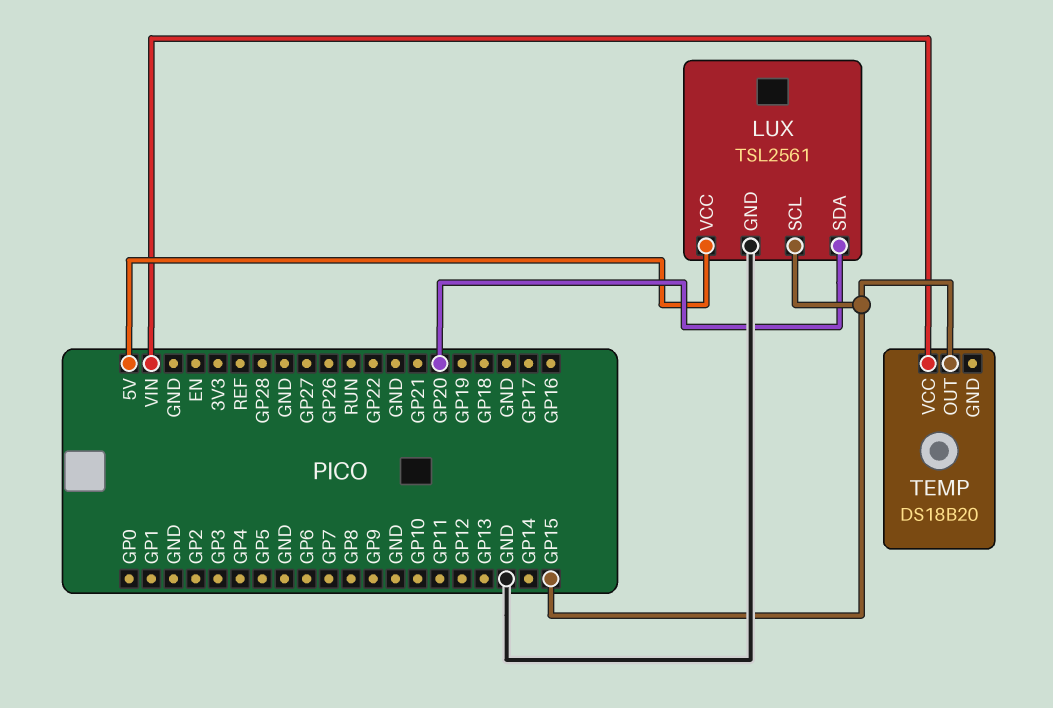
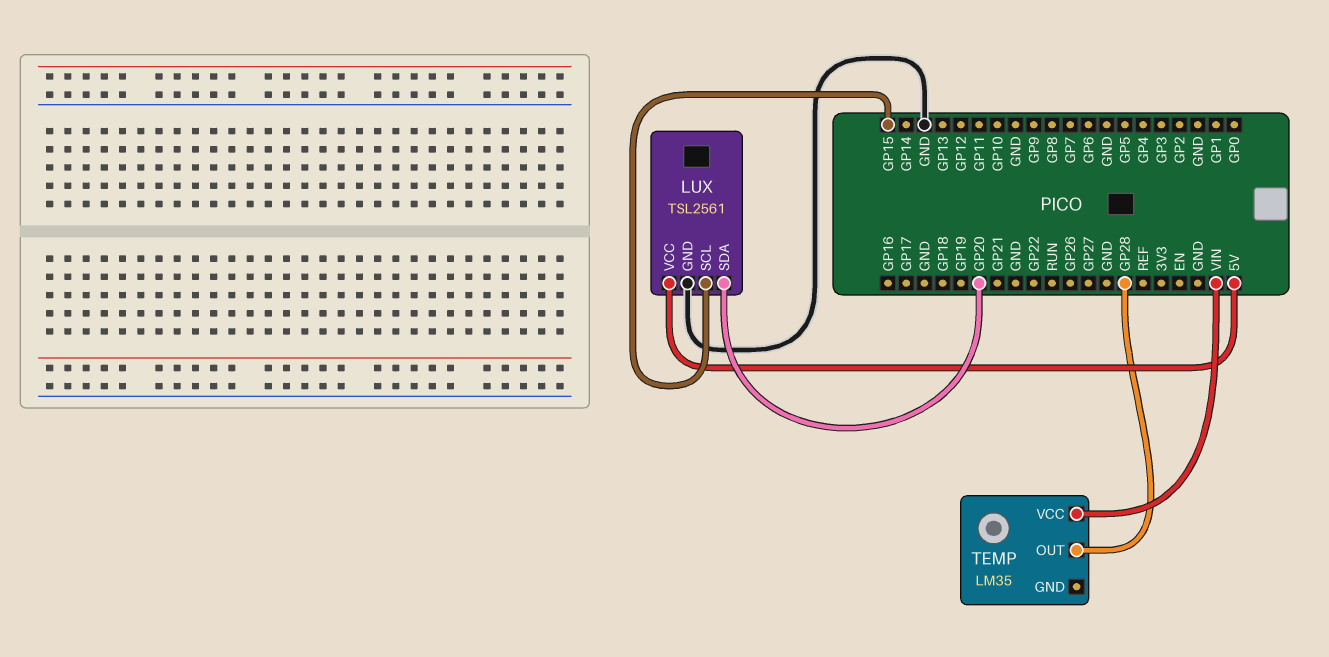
TEMP: DS18B20 -> LM35
TEMP pin OUT: GP15 -> GP28

